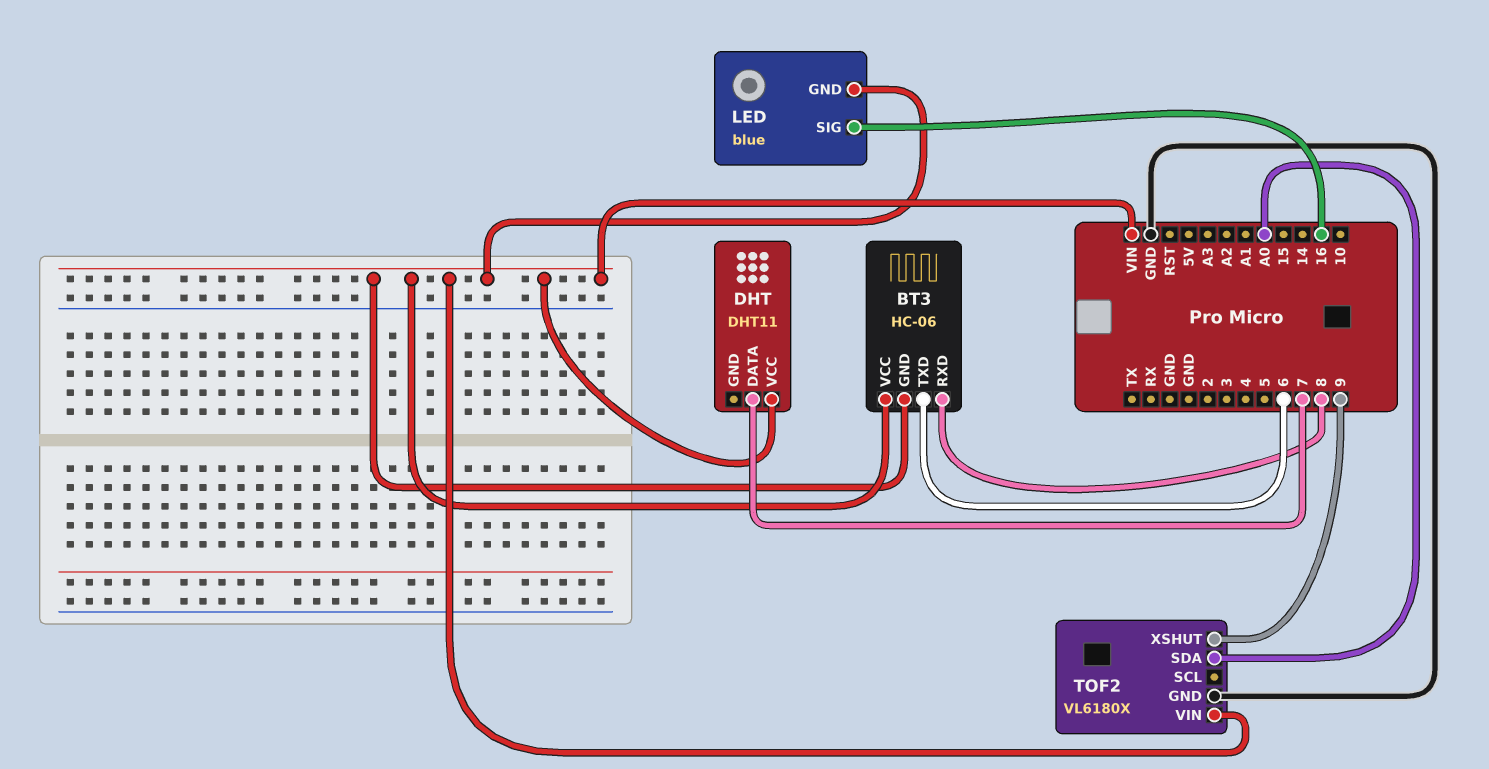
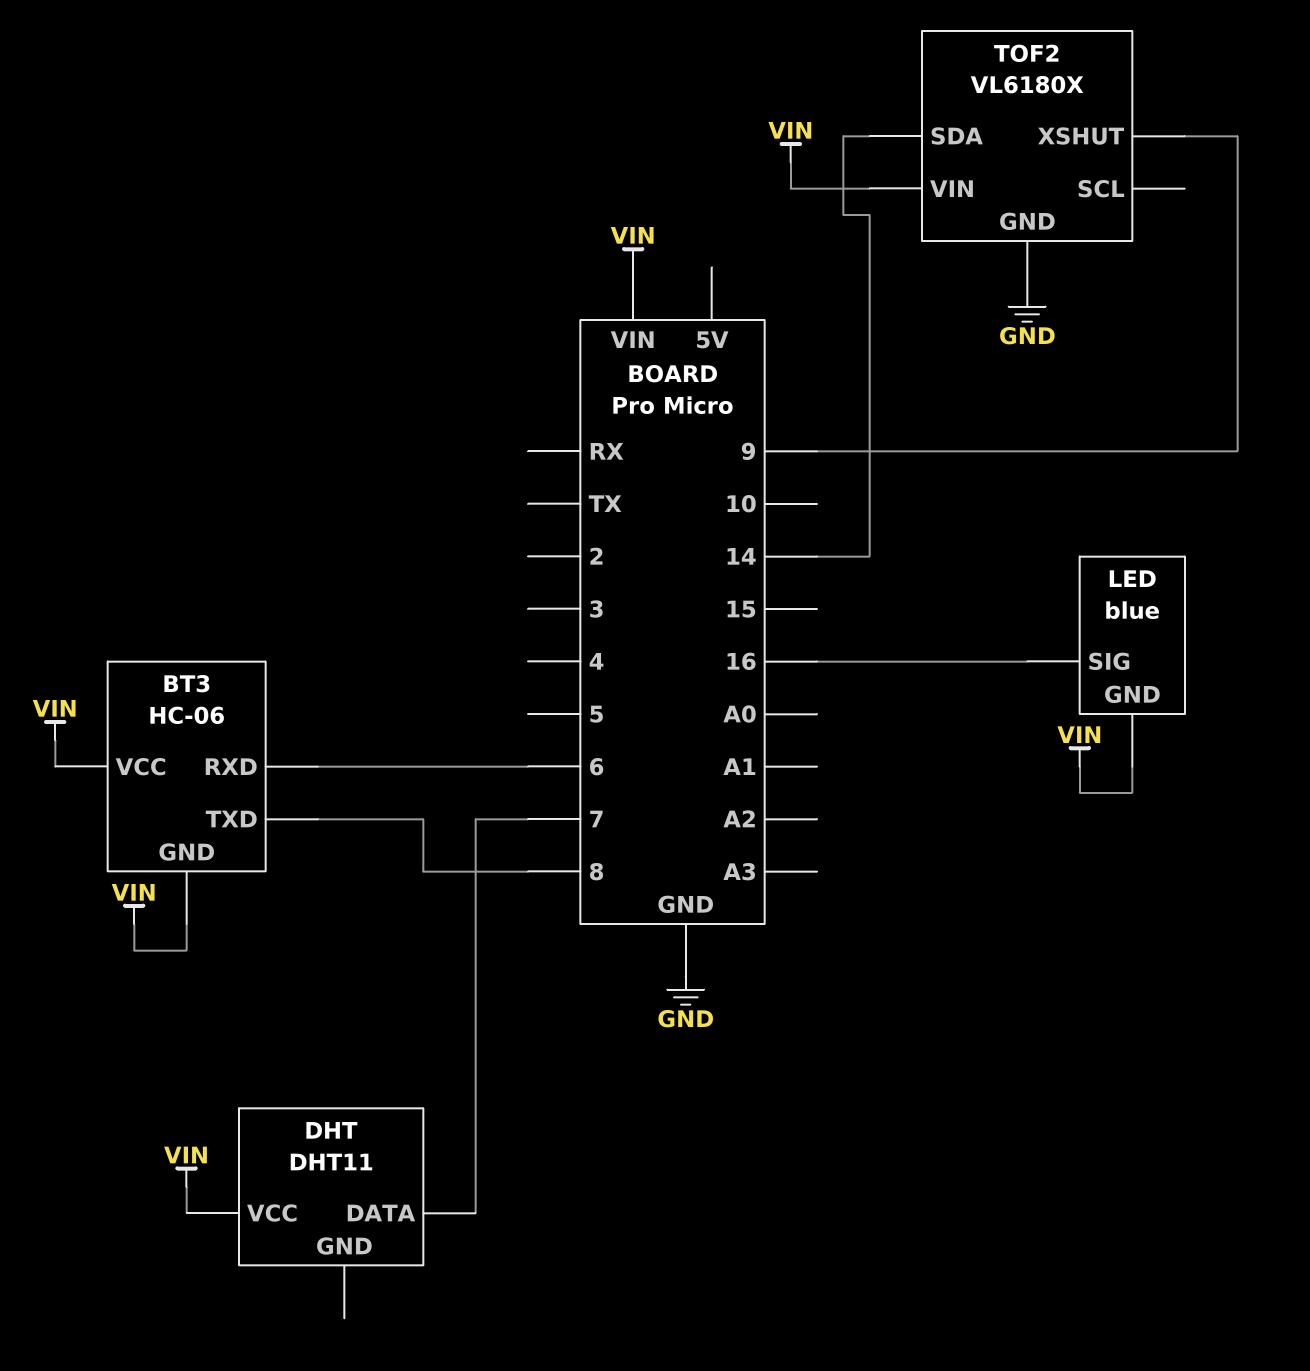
BT3 pin RXD: 8 -> 6
BT3 pin TXD: 6 -> 8
TOF2 pin SDA: A0 -> 14

